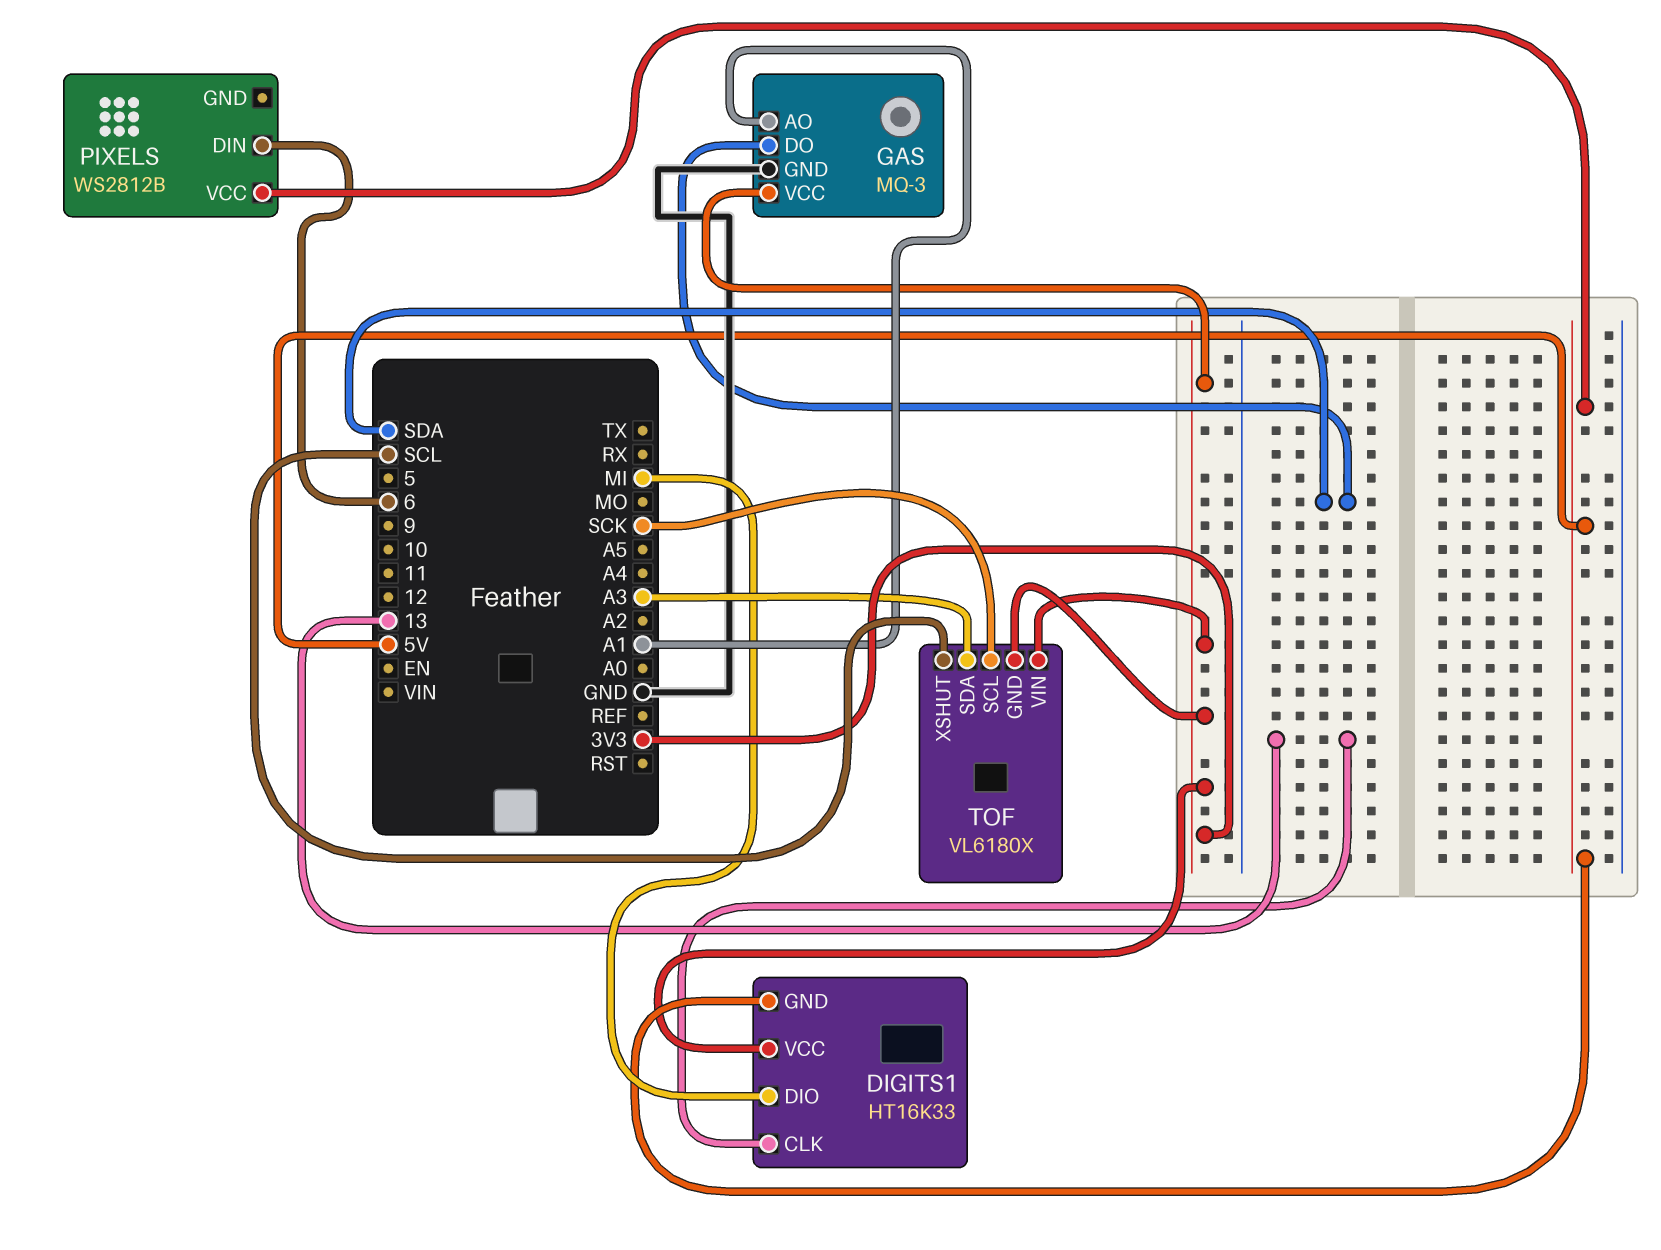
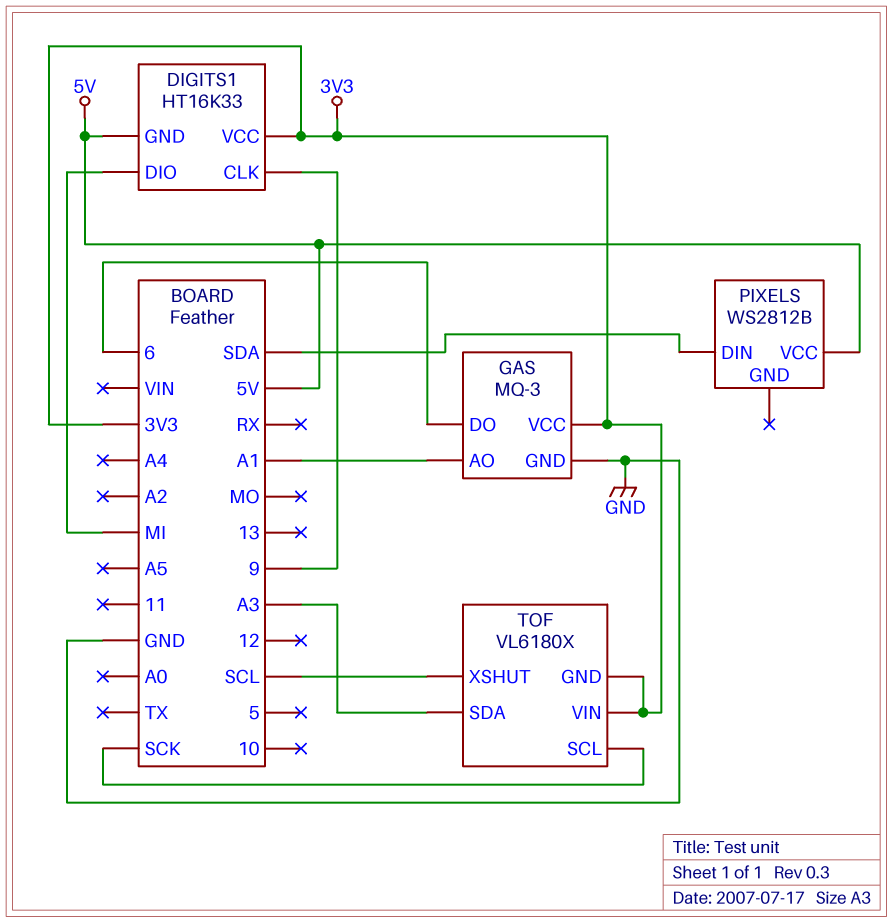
DIGITS1 pin CLK: 13 -> 9
GAS pin DO: SDA -> 6
PIXELS pin DIN: 6 -> SDA

